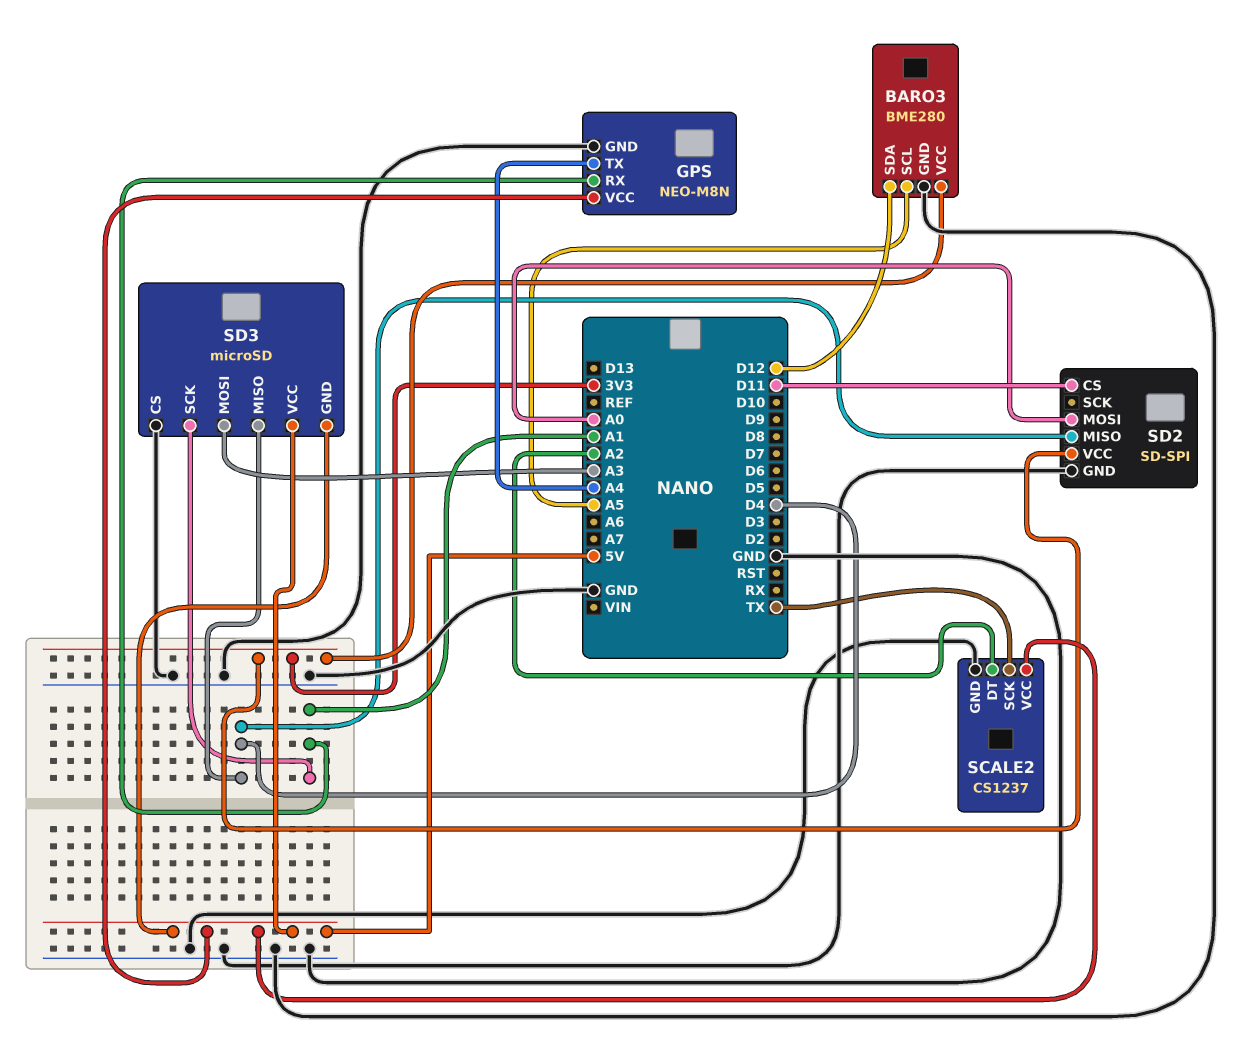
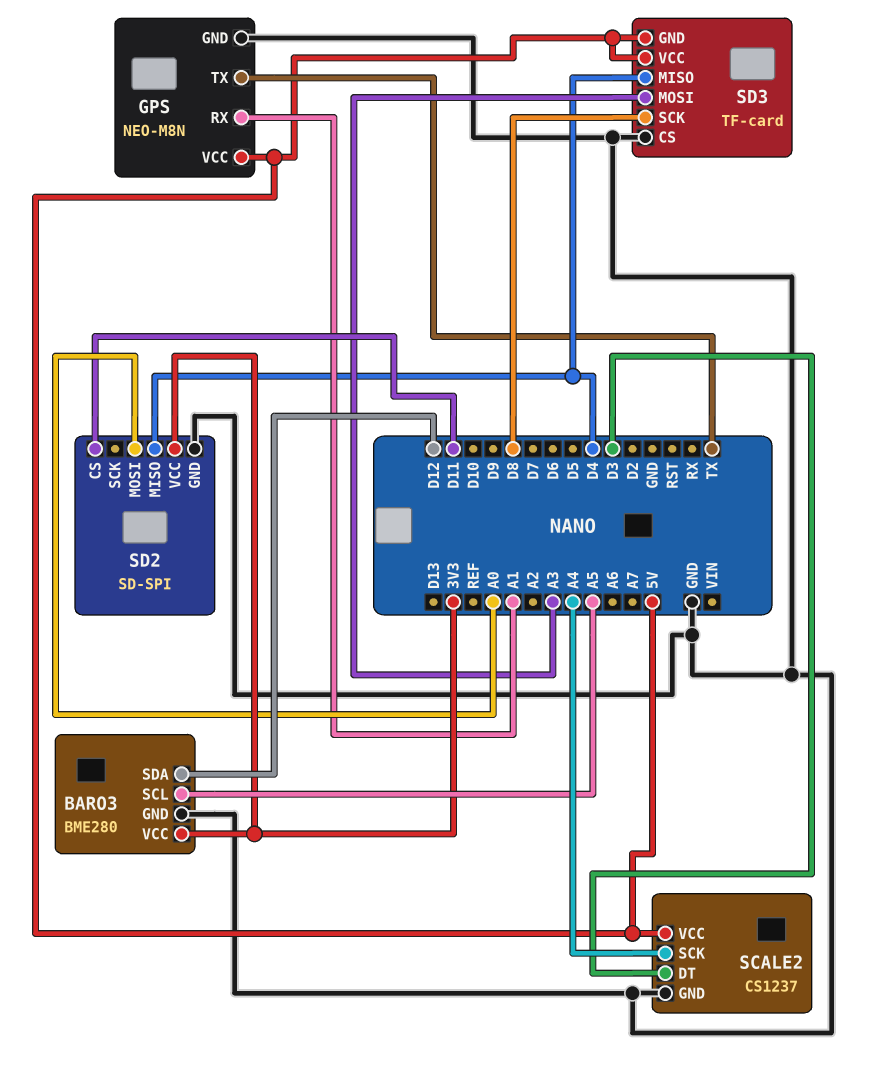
GPS pin TX: A4 -> TX
SCALE2 pin DT: A2 -> D3
SCALE2 pin SCK: TX -> A4
SD3: microSD -> TF-card
SD3 pin SCK: A1 -> D8

